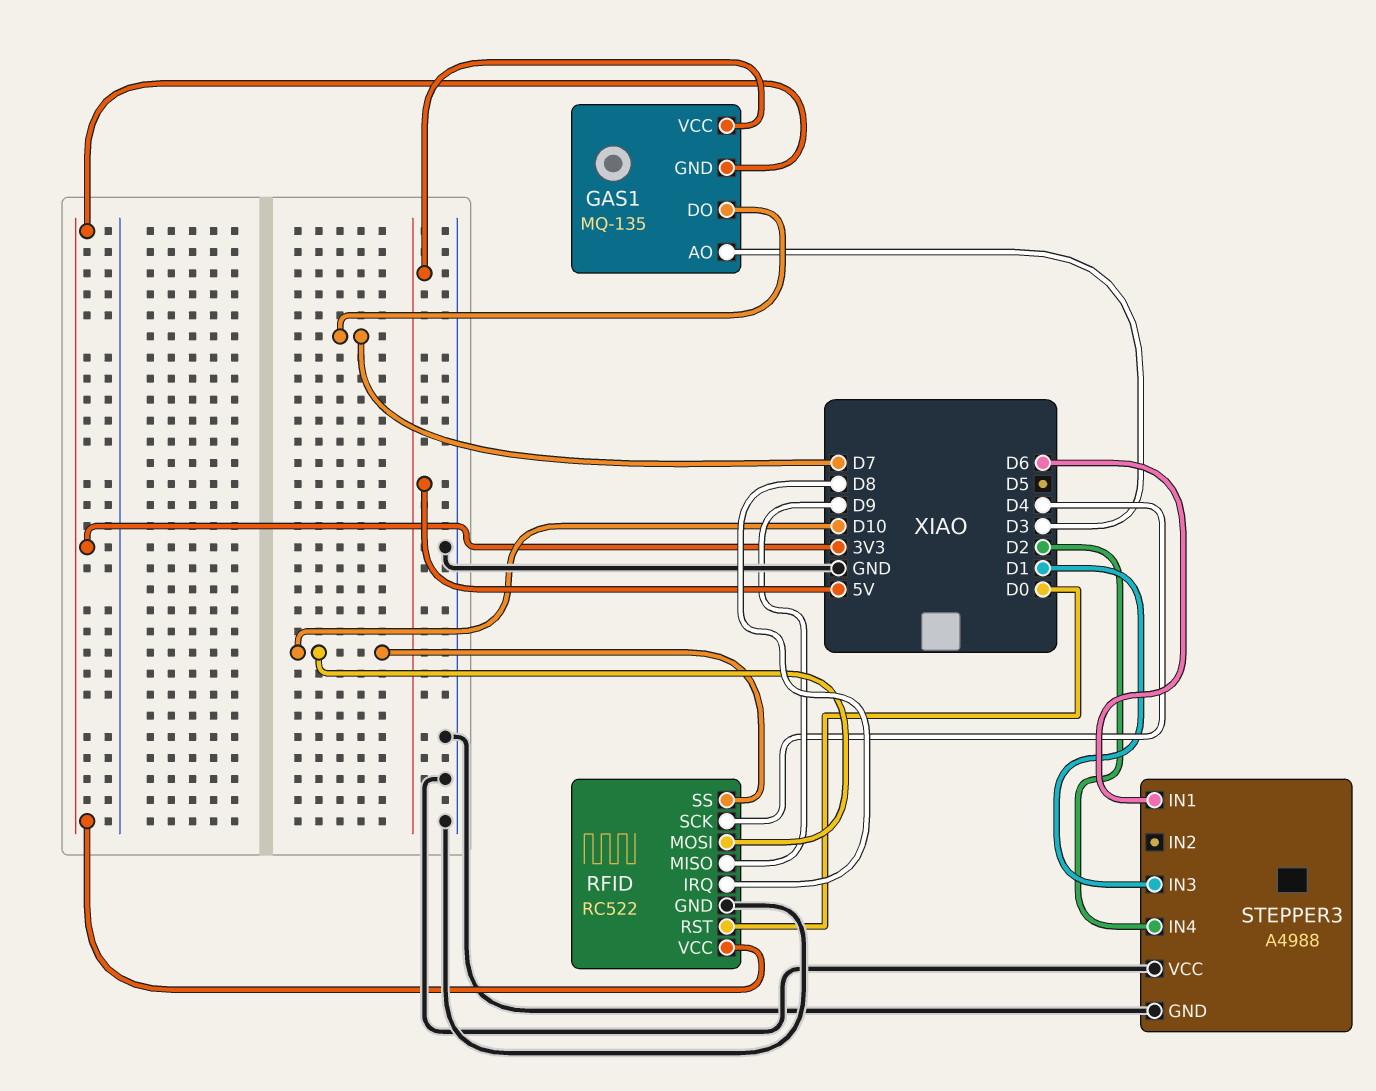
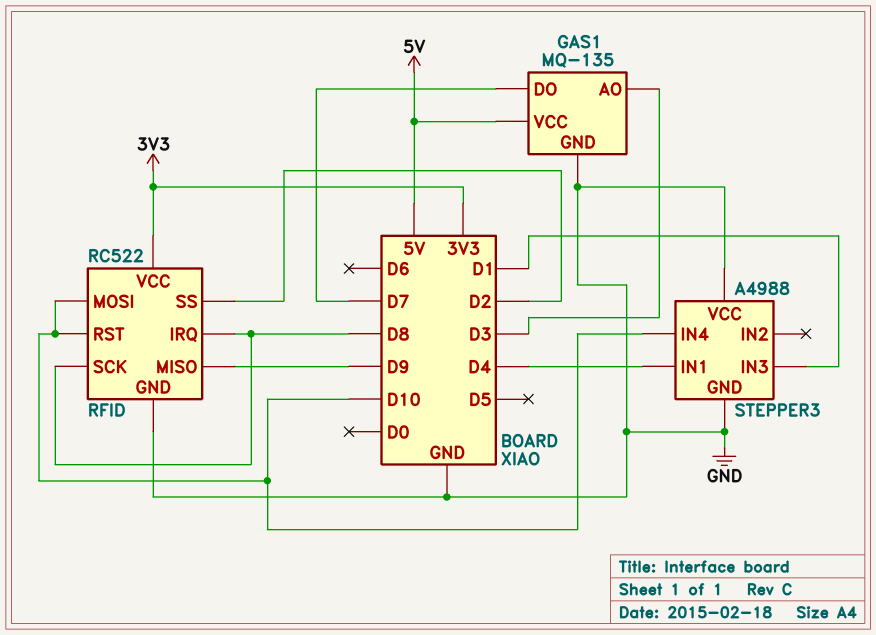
GAS1 pin GND: 3V3 -> GND
RFID pin RST: D0 -> D10
RFID pin SCK: D4 -> D8
RFID pin SS: D10 -> D2
STEPPER3 pin IN1: D6 -> D4
STEPPER3 pin IN4: D2 -> D10

